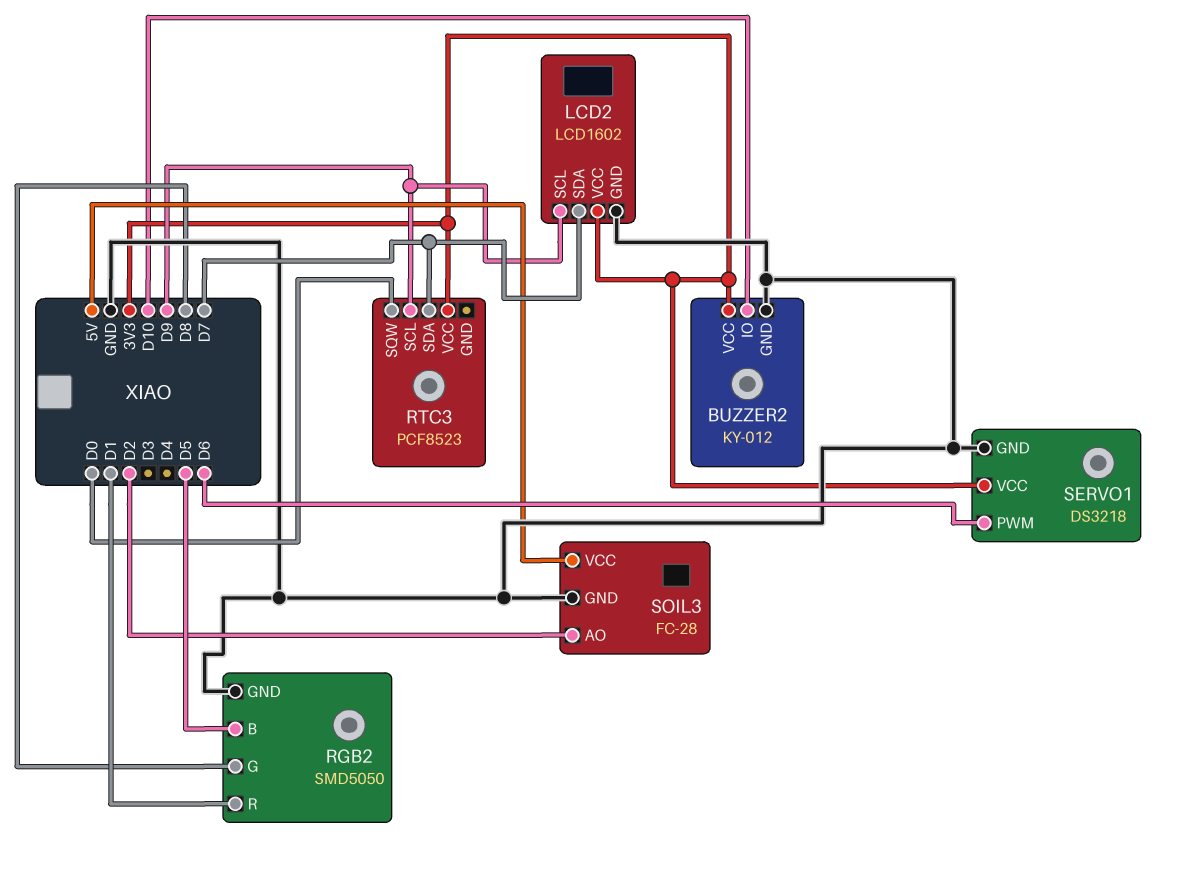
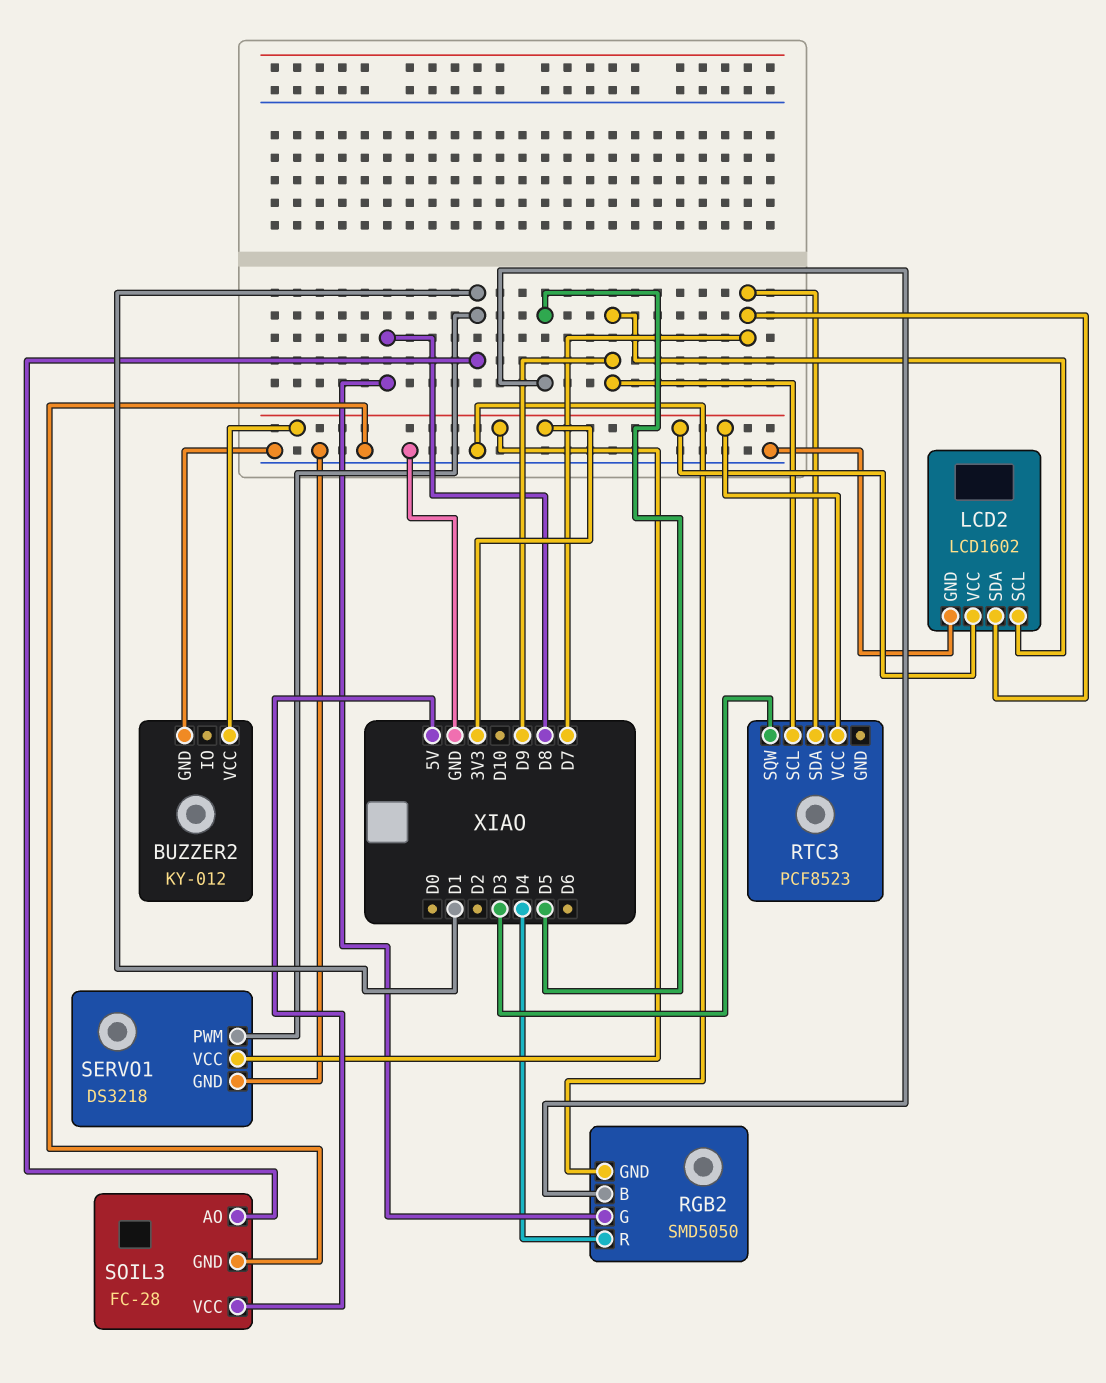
BUZZER2 pin IO: D10 -> none
RGB2 pin R: D1 -> D4
RTC3 pin SQW: D0 -> D3
SERVO1 pin PWM: D6 -> D1
SOIL3 pin AO: D2 -> D1

